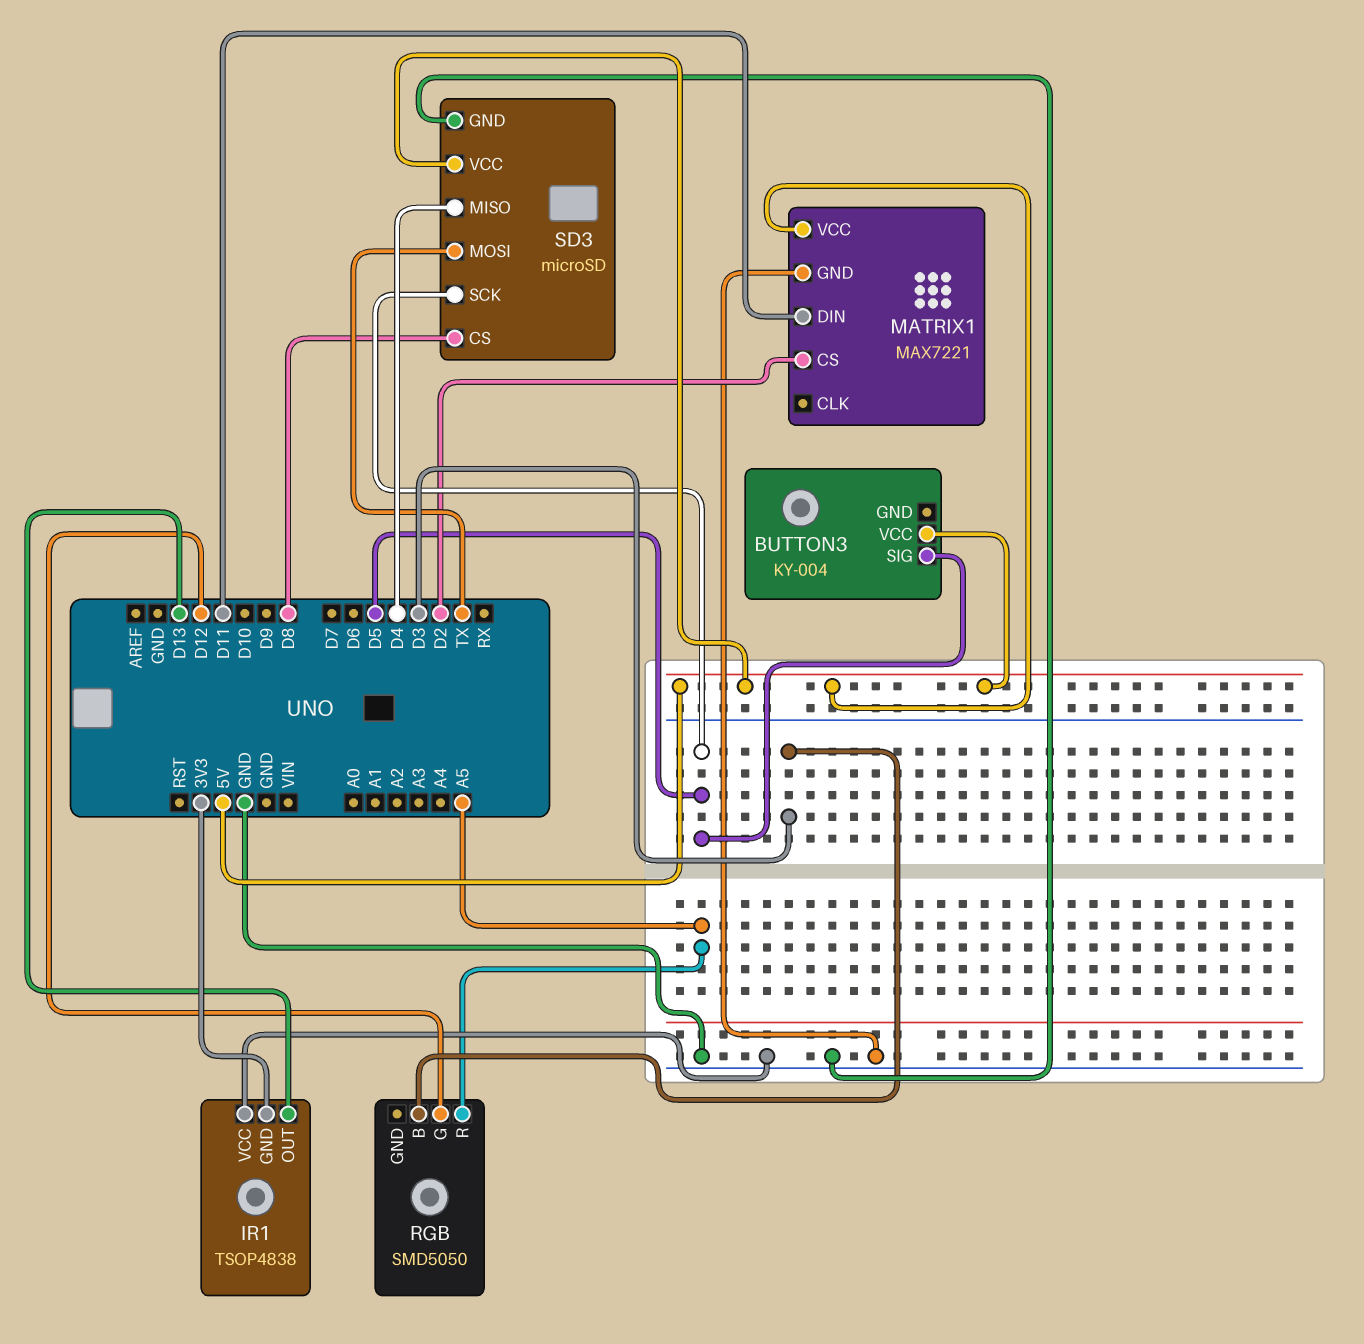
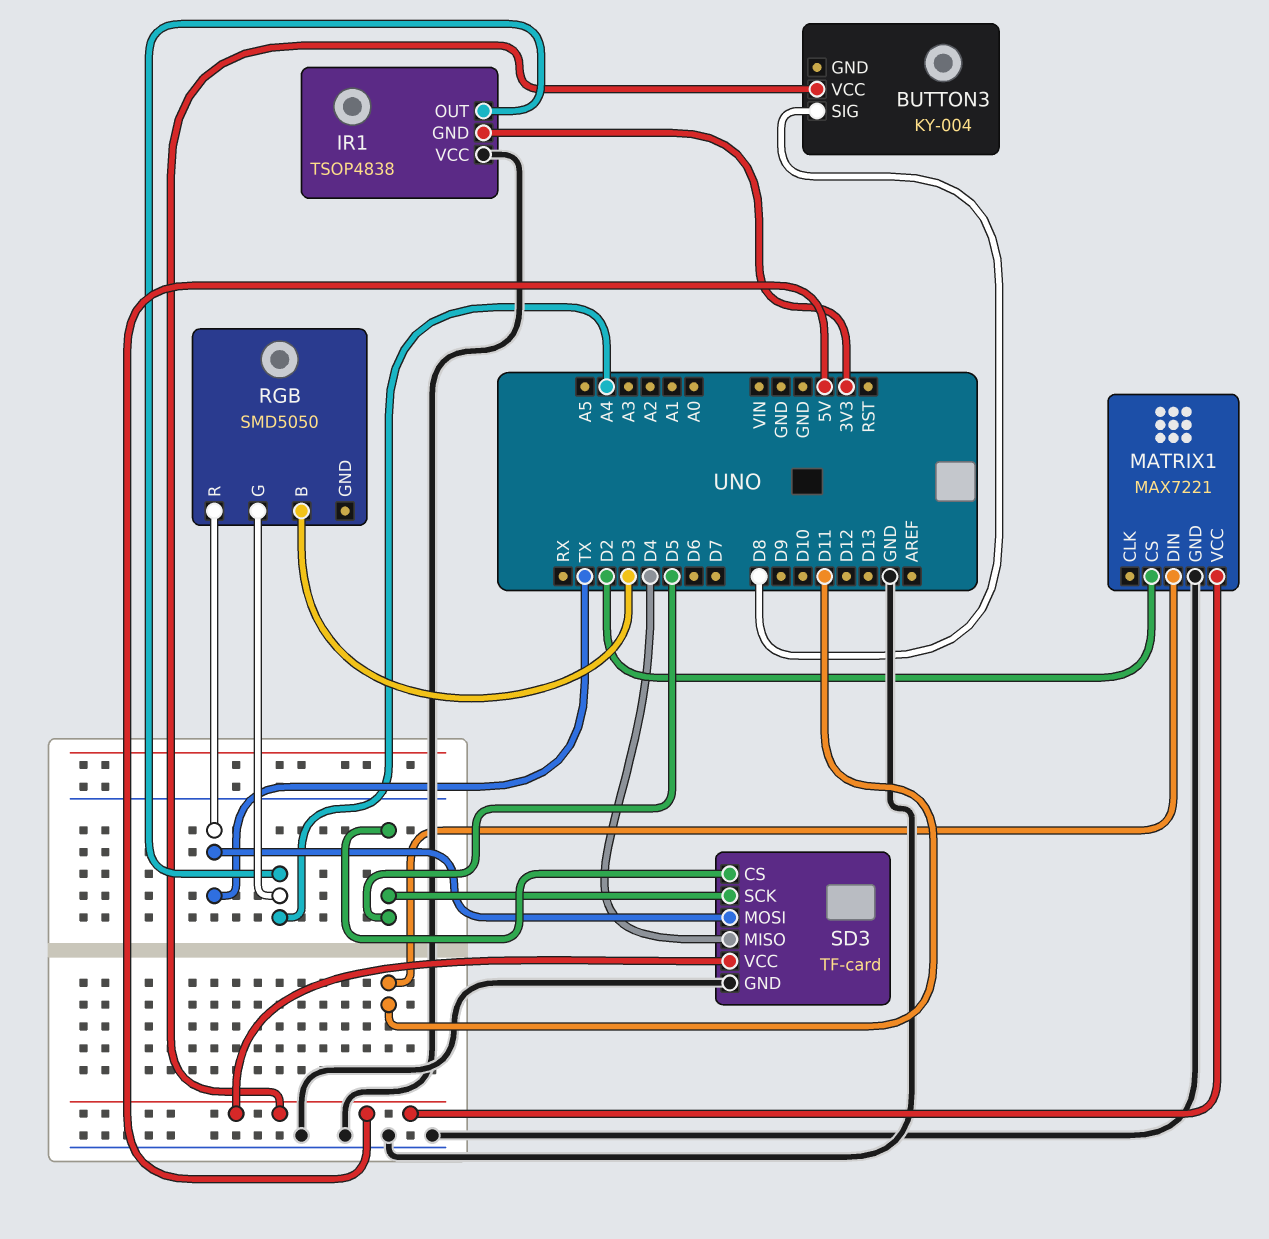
BUTTON3 pin SIG: D5 -> D8
IR1 pin OUT: D13 -> A4
RGB pin G: D12 -> A4
RGB pin R: A5 -> TX
SD3: microSD -> TF-card
SD3 pin CS: D8 -> D5

